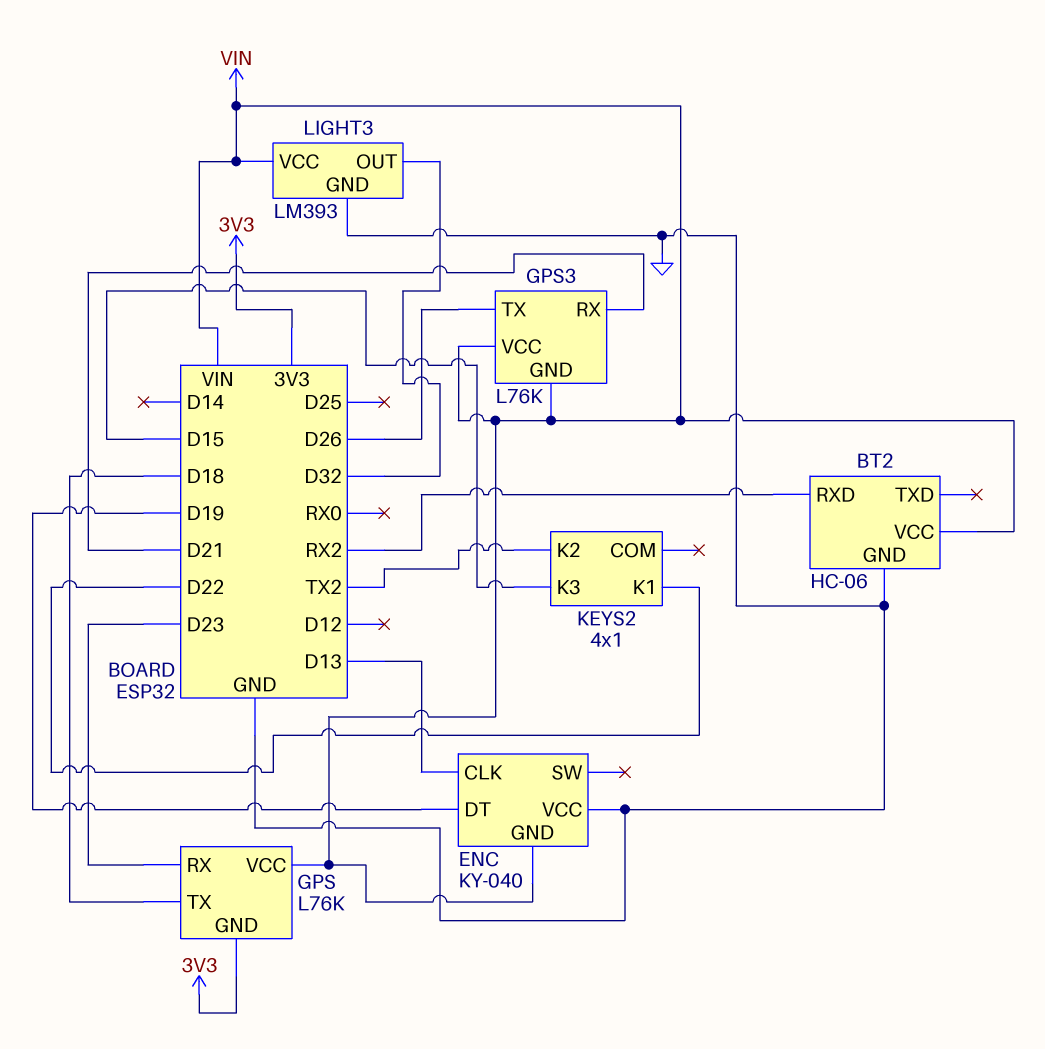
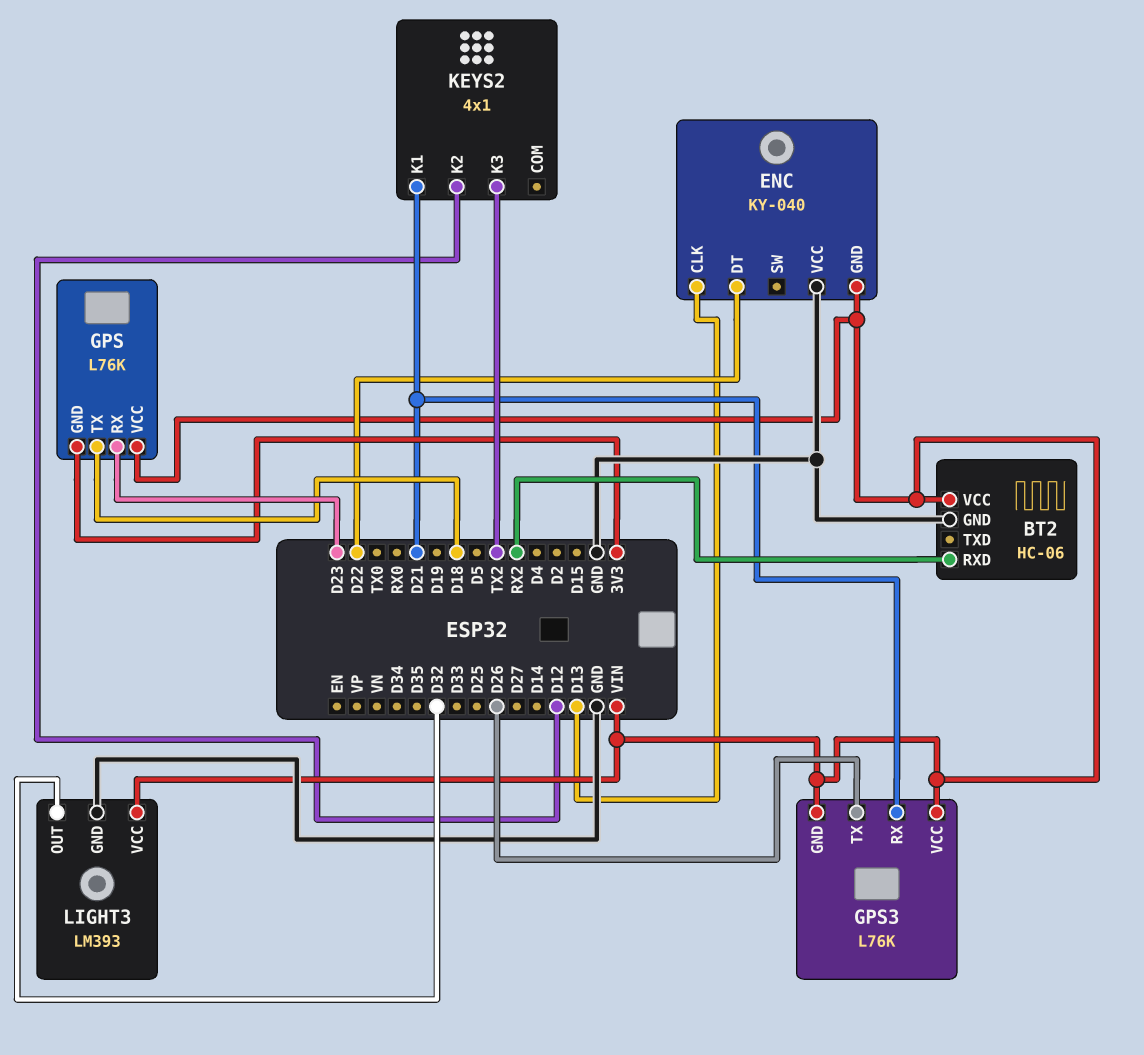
ENC pin DT: D19 -> D22
KEYS2 pin K1: D22 -> D21
KEYS2 pin K2: TX2 -> D12
KEYS2 pin K3: D15 -> TX2

